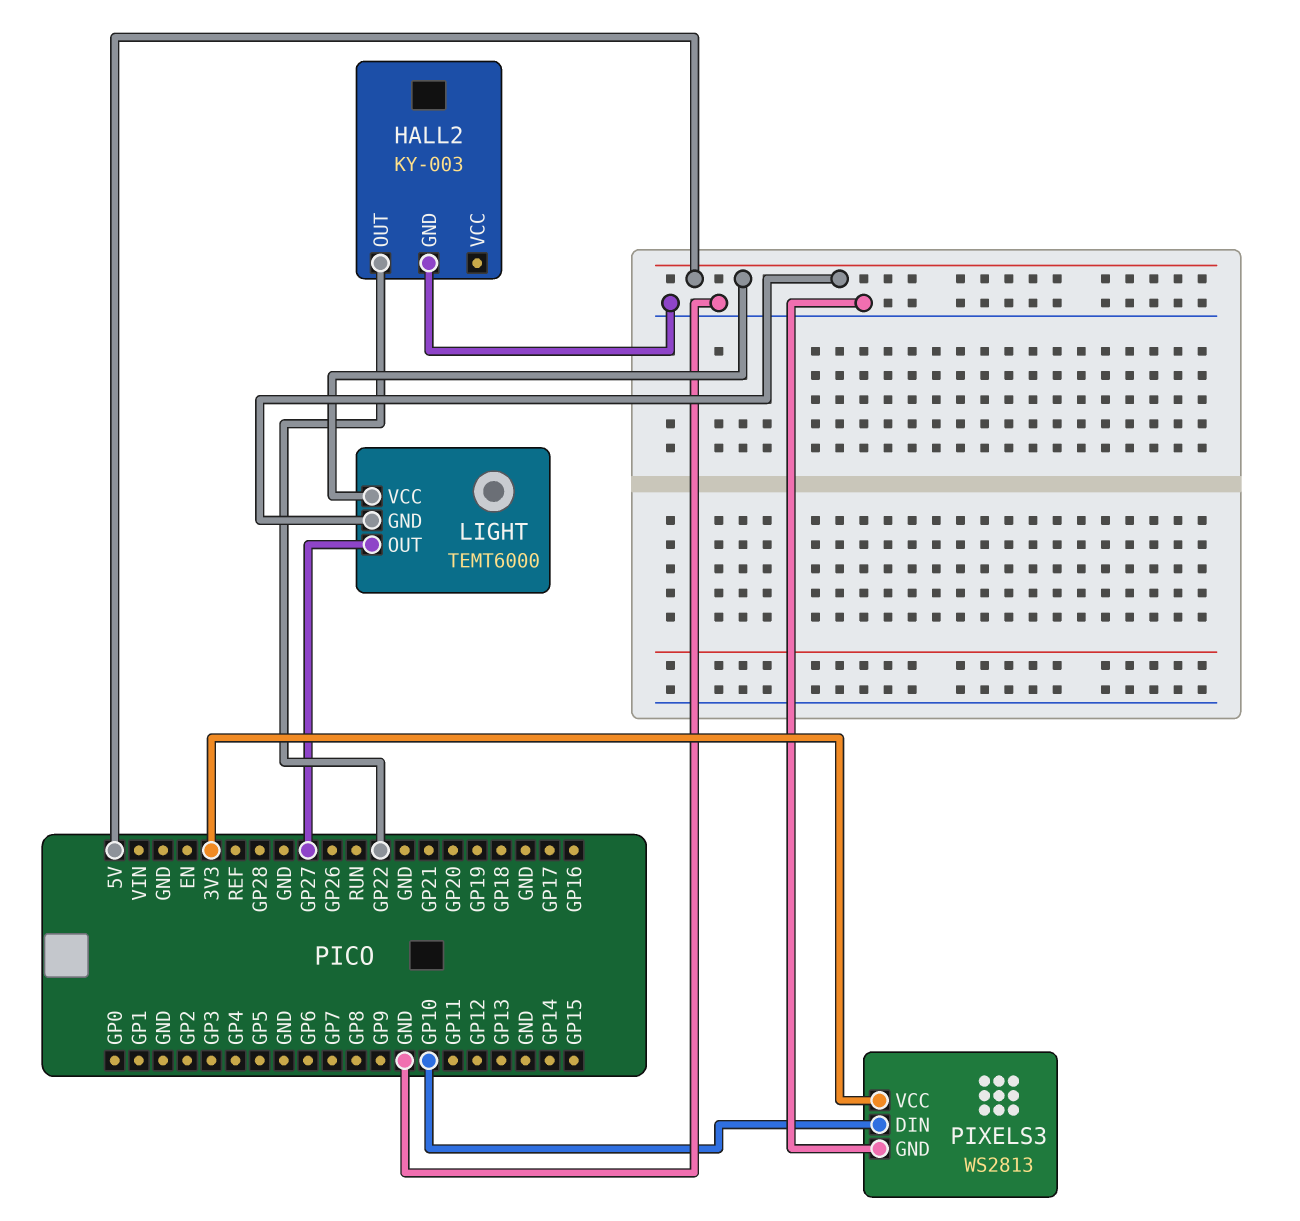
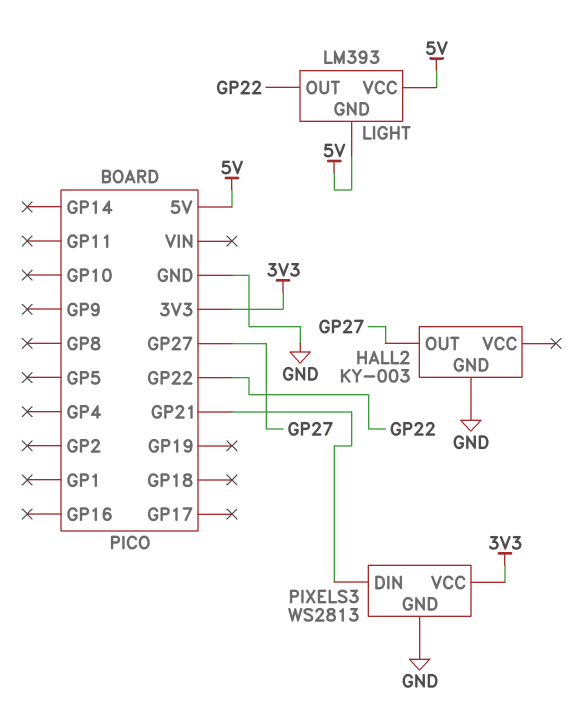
HALL2 pin OUT: GP22 -> GP27
LIGHT: TEMT6000 -> LM393
LIGHT pin OUT: GP27 -> GP22
PIXELS3 pin DIN: GP10 -> GP21

